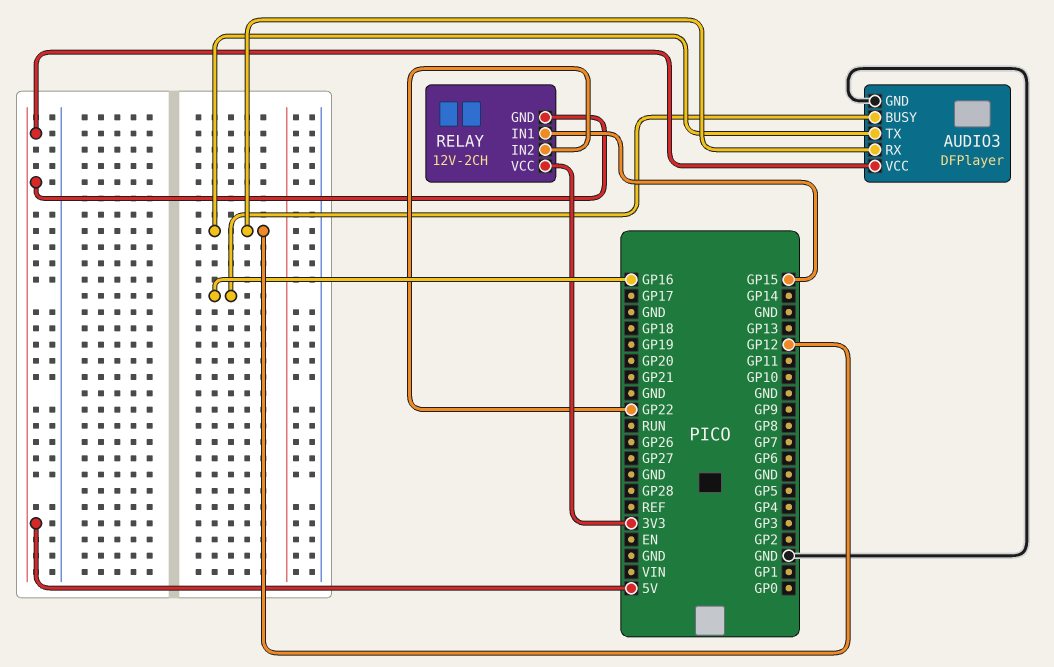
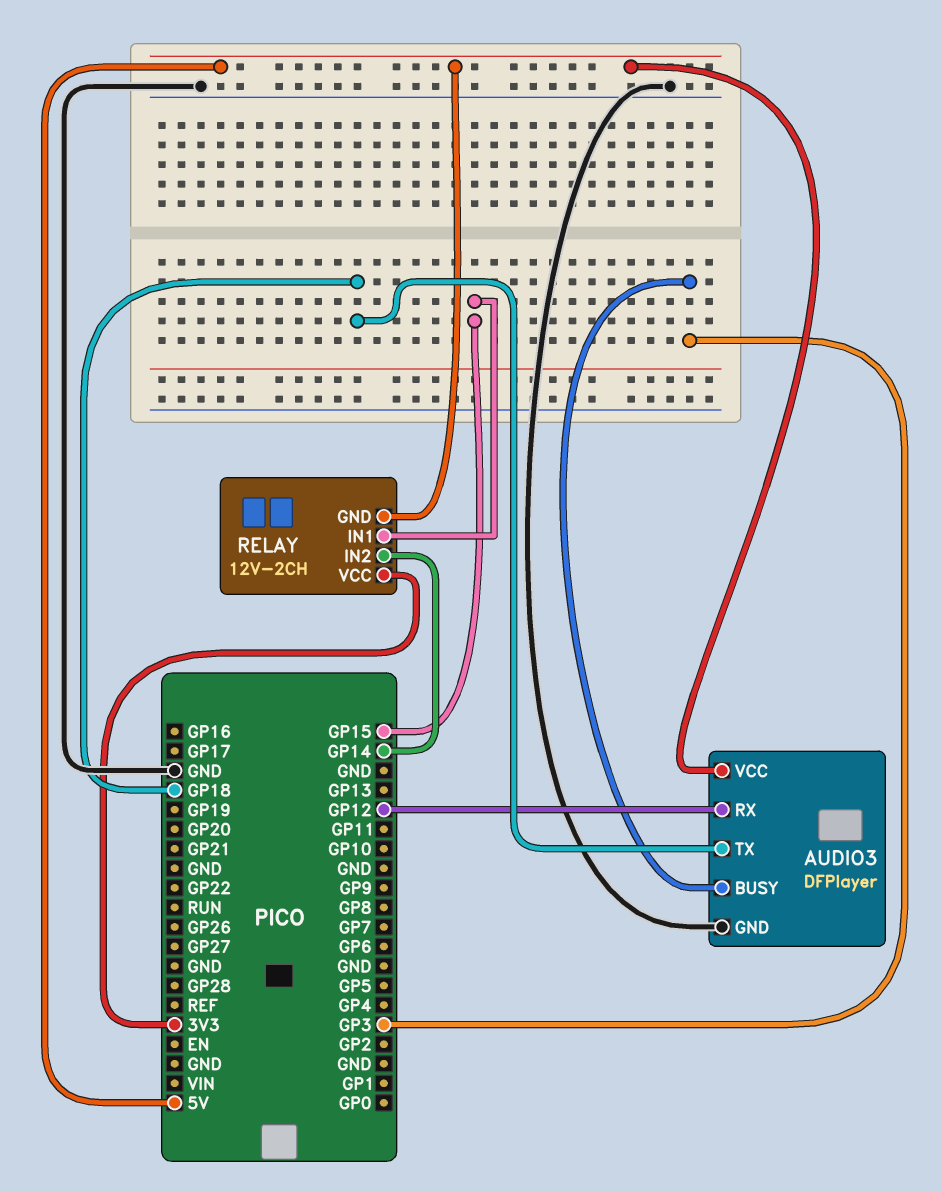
AUDIO3 pin BUSY: GP16 -> GP3
AUDIO3 pin TX: GP12 -> GP18
RELAY pin IN2: GP22 -> GP14

